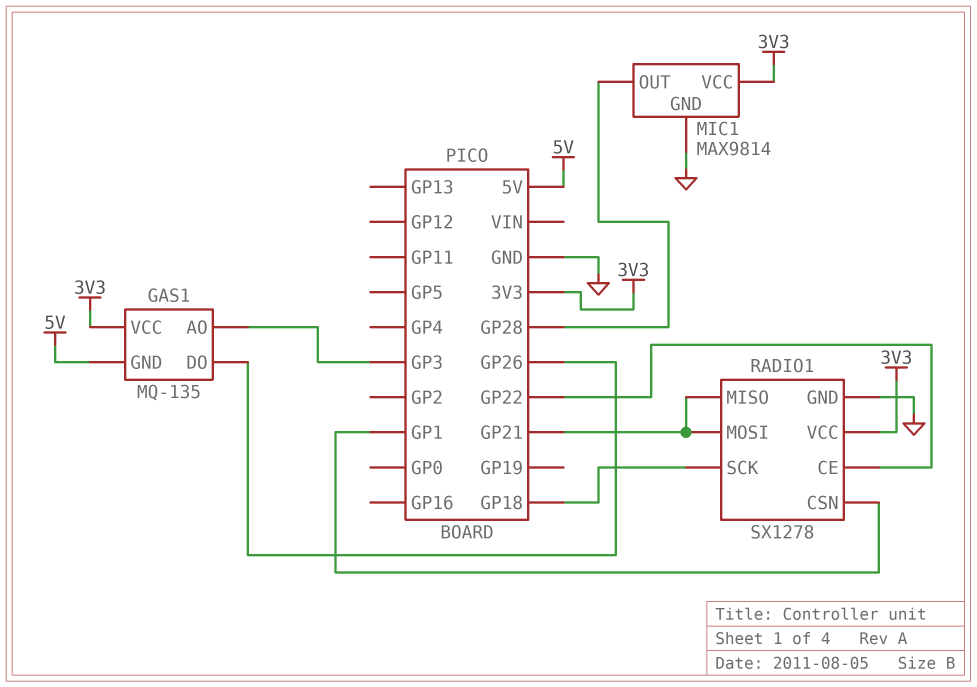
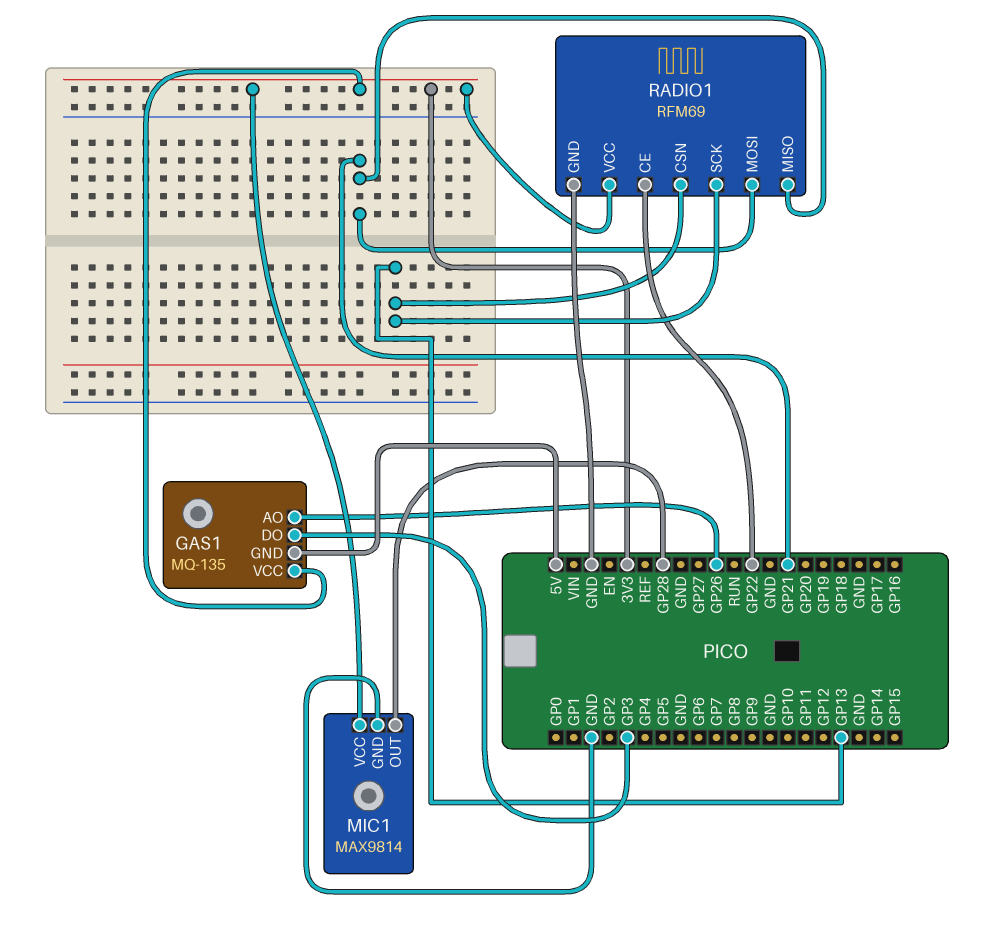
GAS1 pin AO: GP3 -> GP26
GAS1 pin DO: GP26 -> GP3
RADIO1: SX1278 -> RFM69
RADIO1 pin CSN: GP1 -> GP13
RADIO1 pin SCK: GP18 -> GP13

